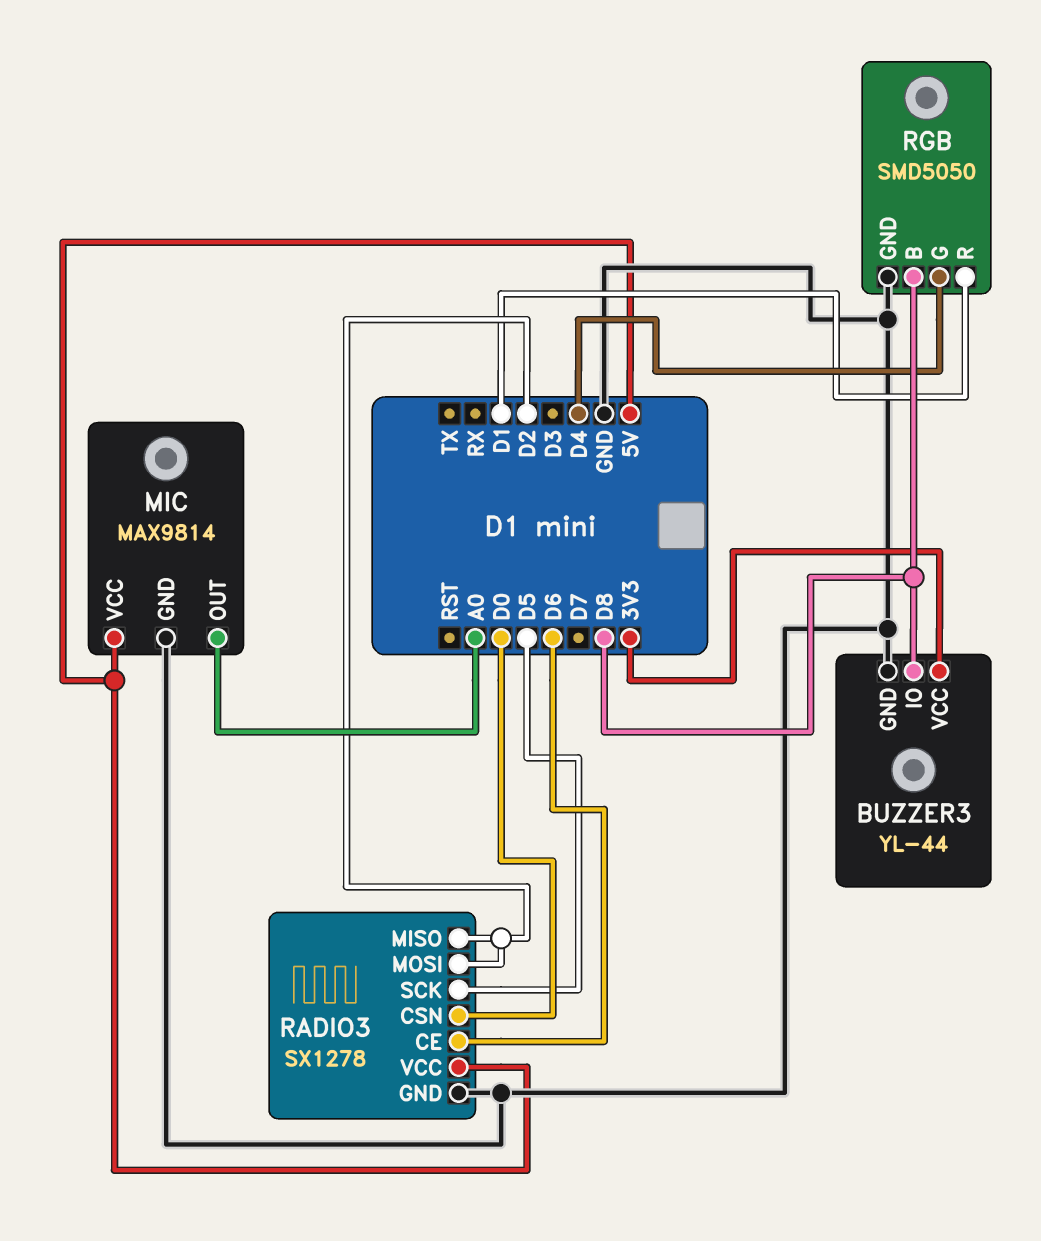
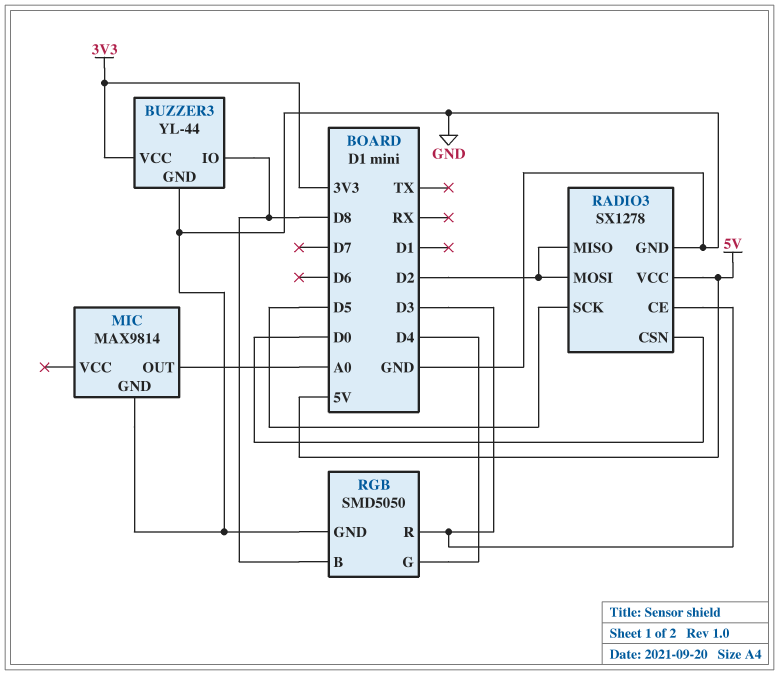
MIC pin VCC: 5V -> none
RADIO3 pin CE: D6 -> D3
RGB pin R: D1 -> D3

